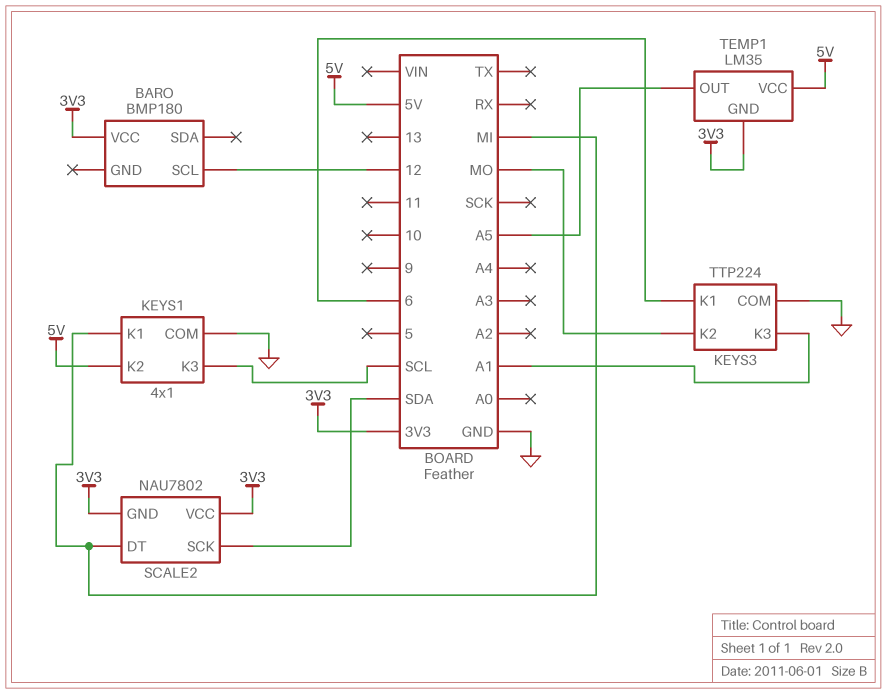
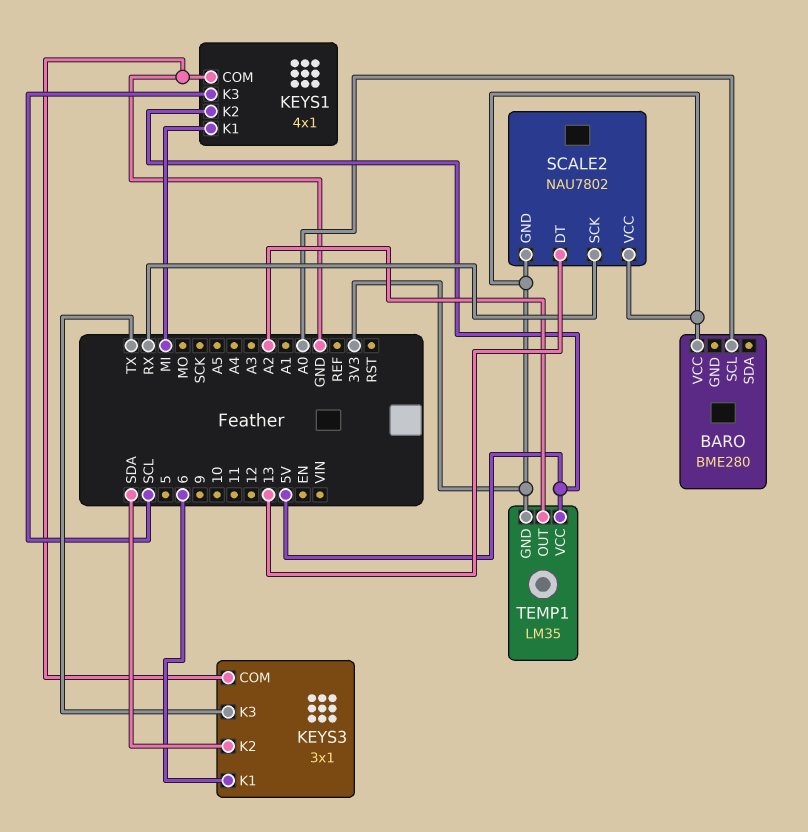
BARO: BMP180 -> BME280
BARO pin SCL: 12 -> A0
KEYS3: TTP224 -> 3x1
KEYS3 pin K2: MO -> SDA
KEYS3 pin K3: A1 -> TX
SCALE2 pin DT: MI -> 13
SCALE2 pin SCK: SDA -> RX
TEMP1 pin OUT: A5 -> A2

